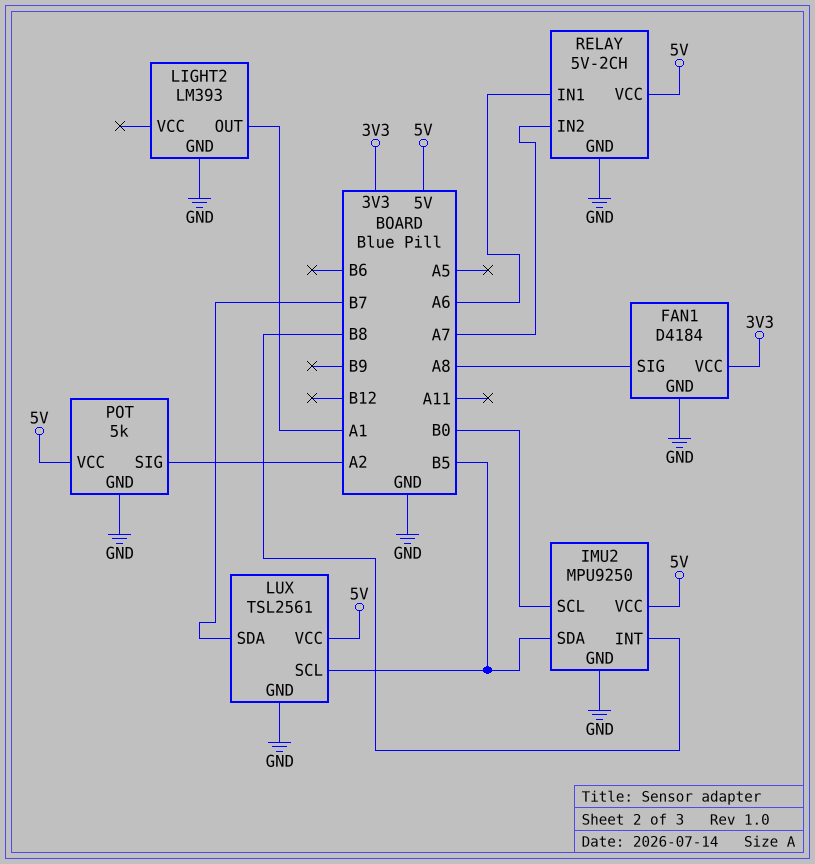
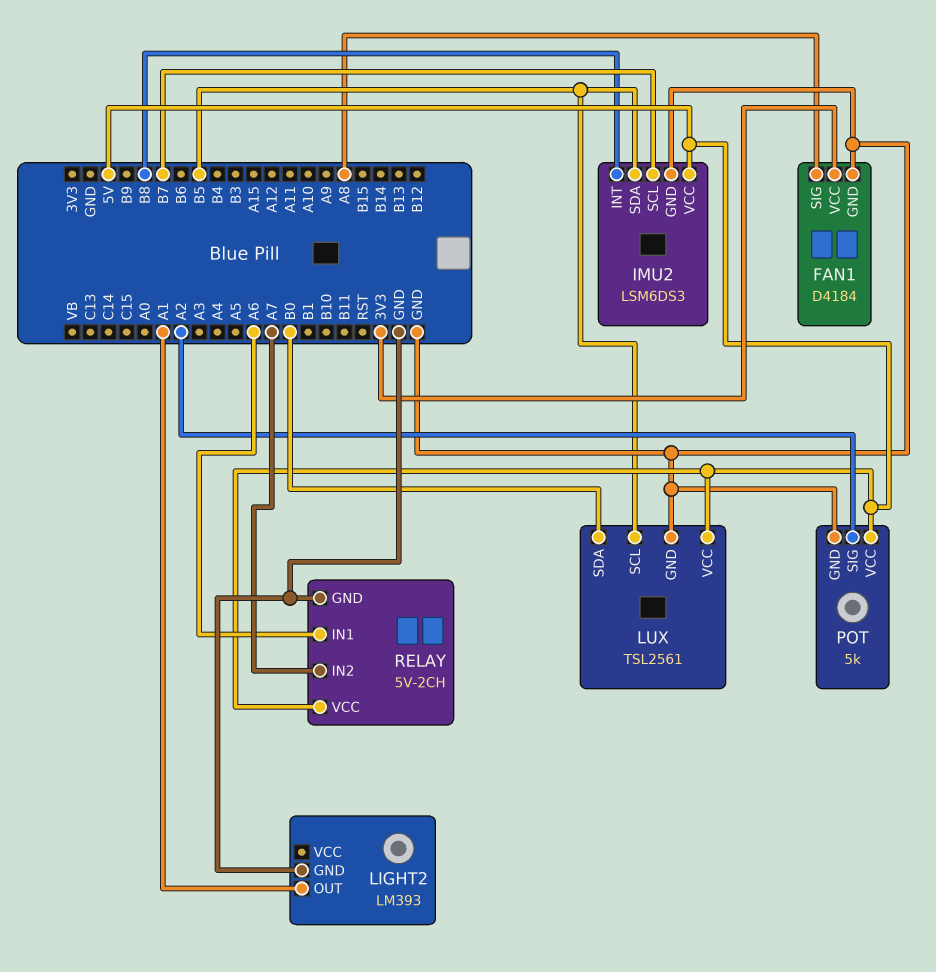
IMU2: MPU9250 -> LSM6DS3
IMU2 pin SCL: B0 -> B7
LUX pin SDA: B7 -> B0

